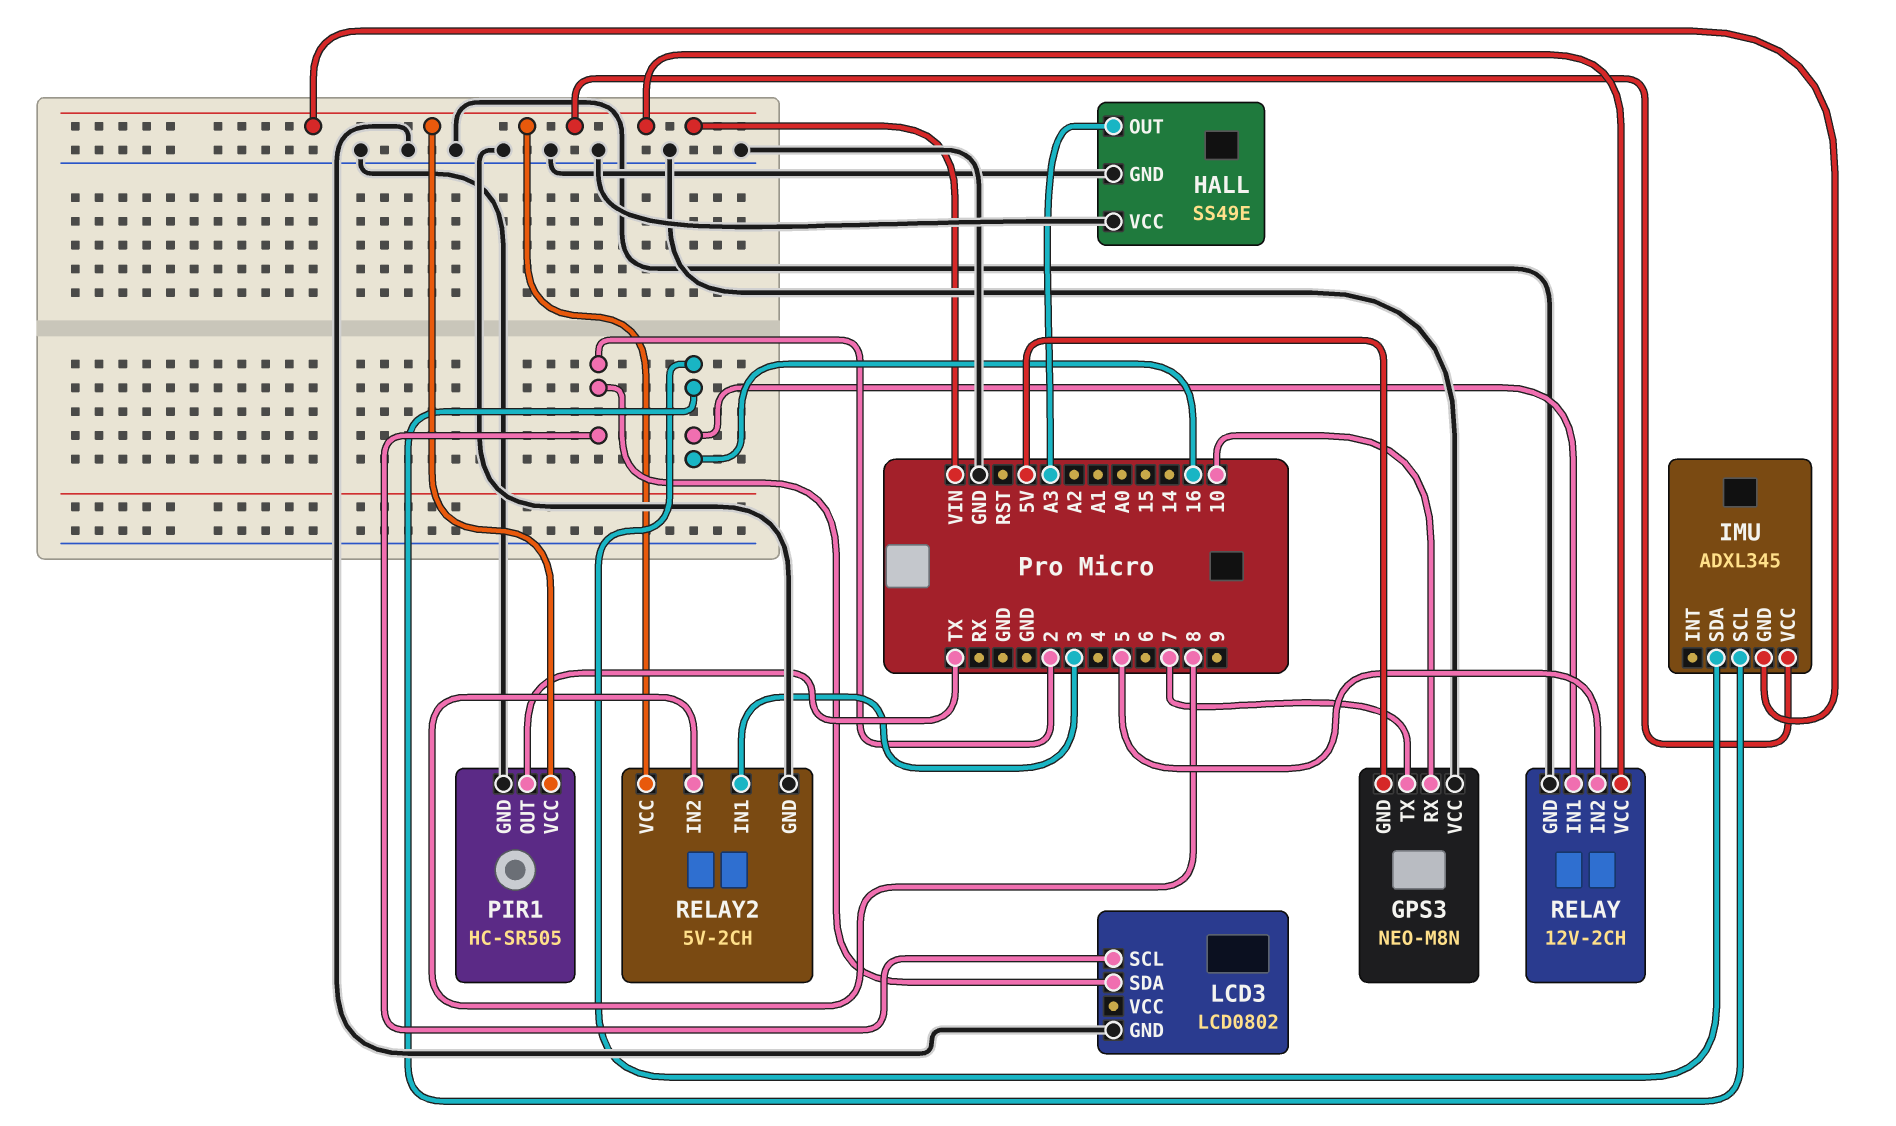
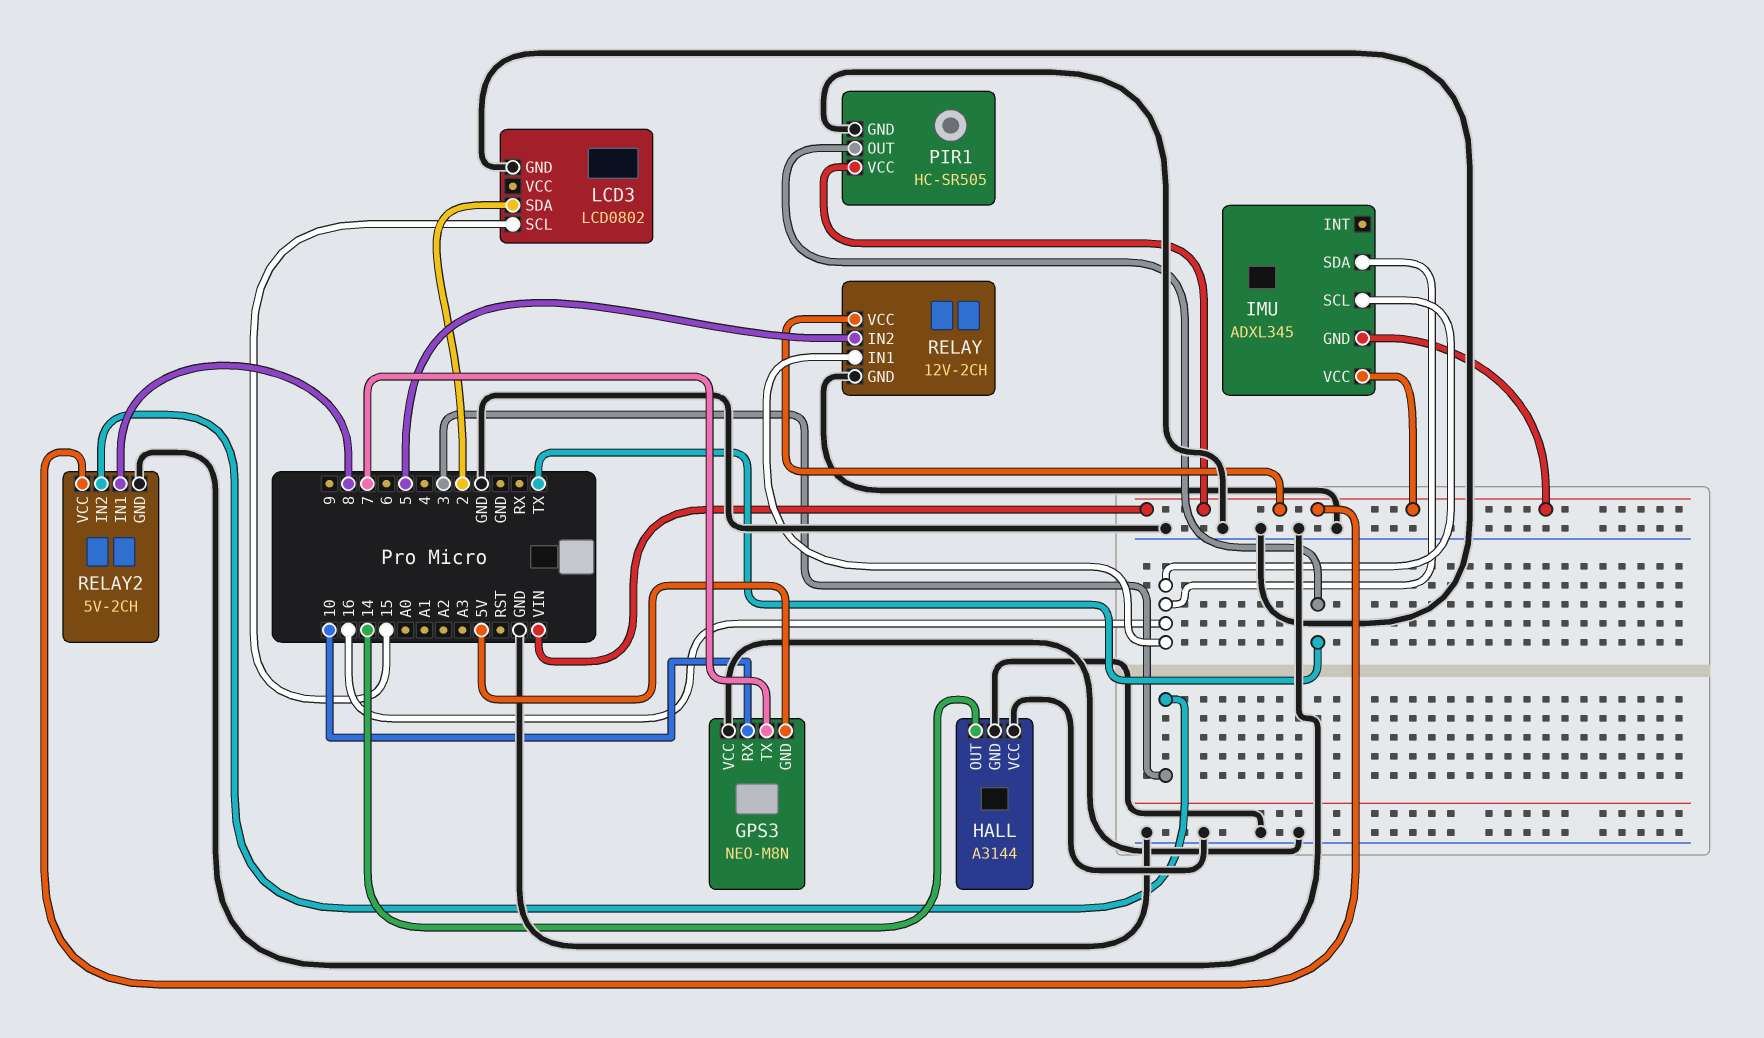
HALL: SS49E -> A3144
HALL pin OUT: A3 -> 14
LCD3 pin SCL: 2 -> 15
RELAY2 pin IN1: 3 -> 8
RELAY2 pin IN2: 8 -> 3

